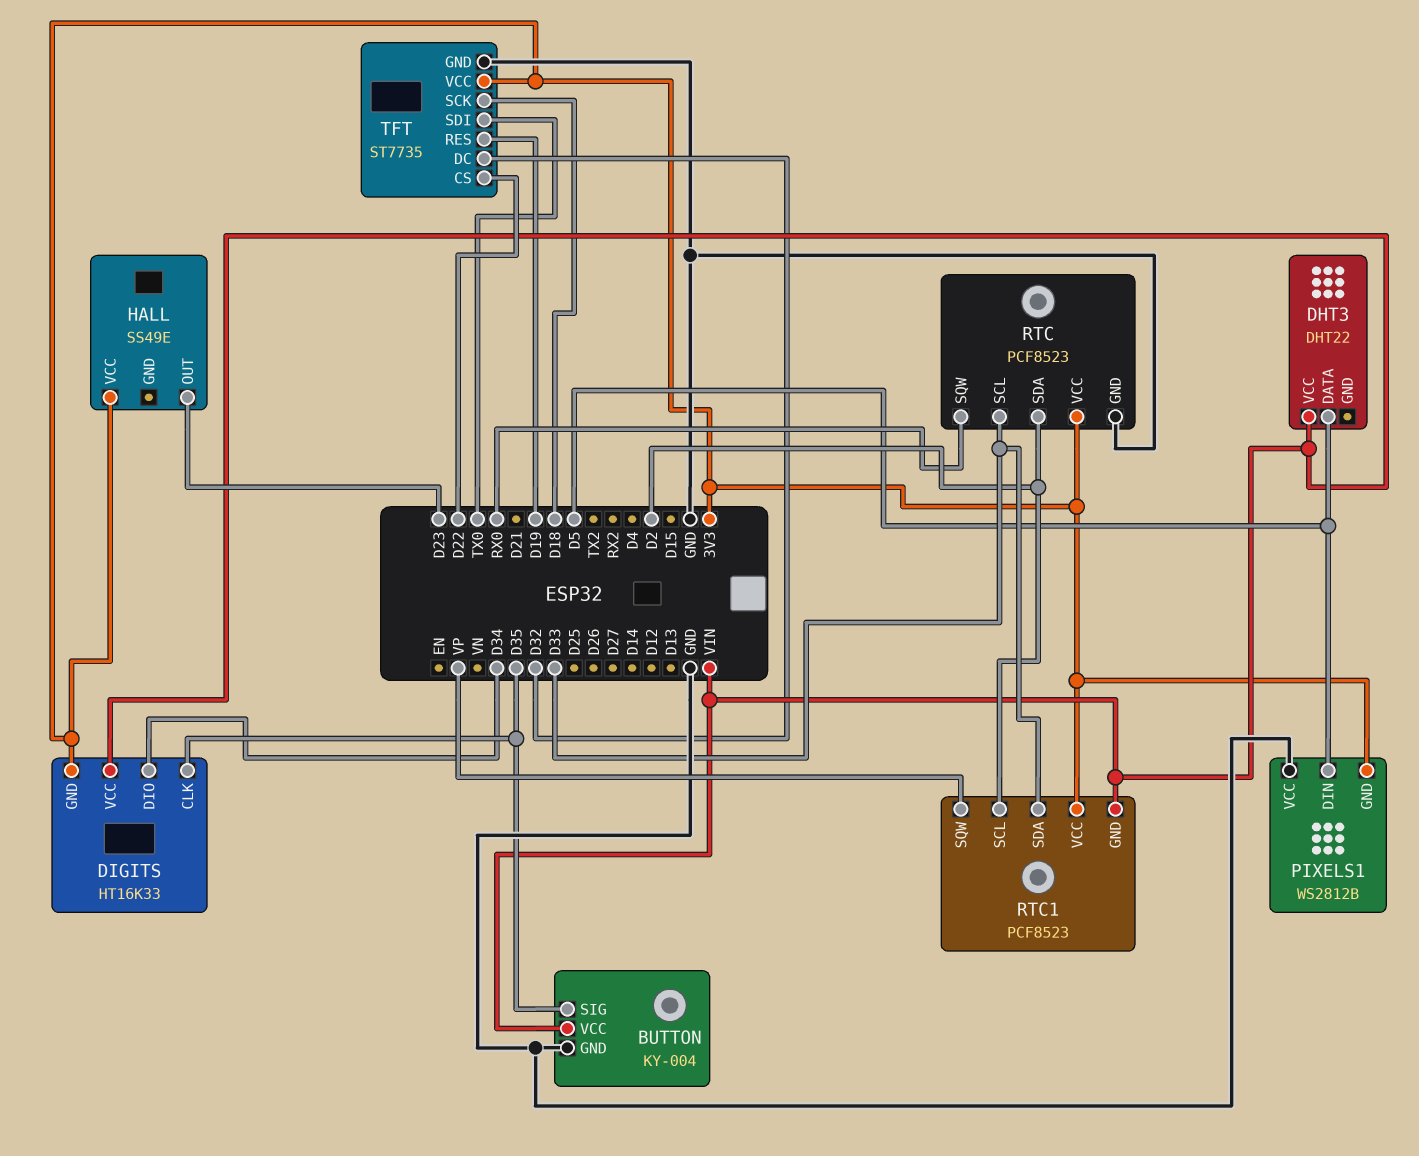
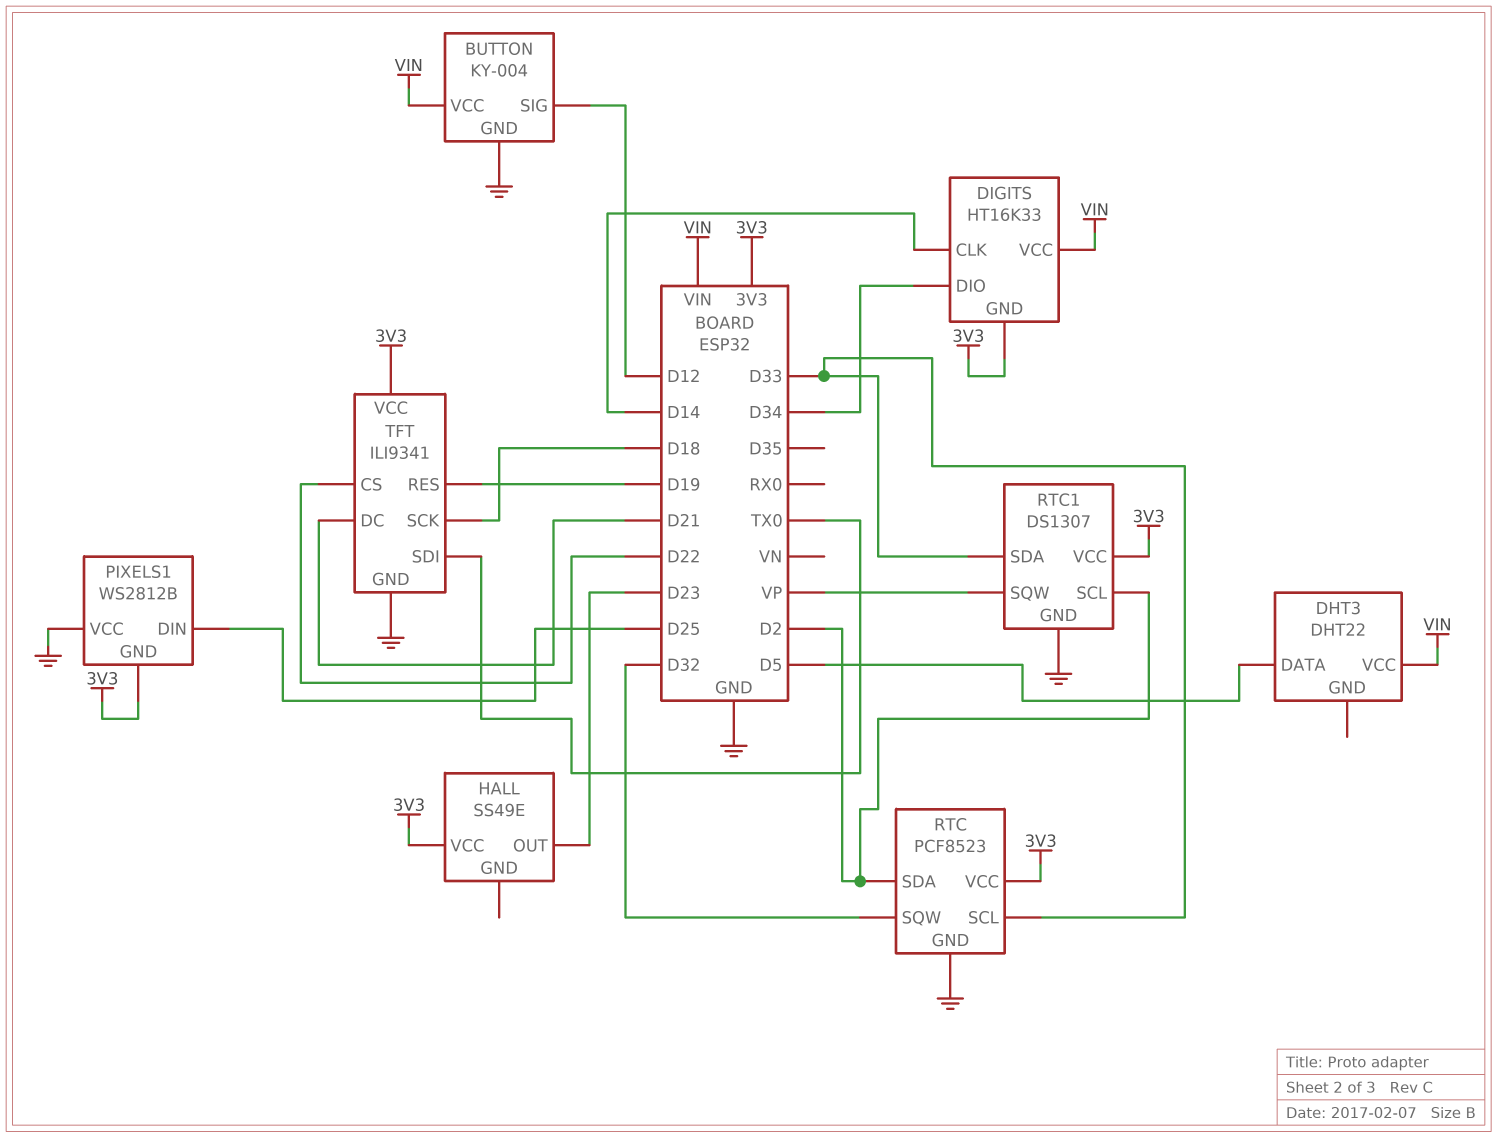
BUTTON pin SIG: D35 -> D12
DIGITS pin CLK: D35 -> D14
PIXELS1 pin DIN: D5 -> D25
RTC pin SQW: RX0 -> D32
RTC1: PCF8523 -> DS1307
RTC1 pin GND: VIN -> GND
TFT: ST7735 -> ILI9341
TFT pin DC: D32 -> D21

